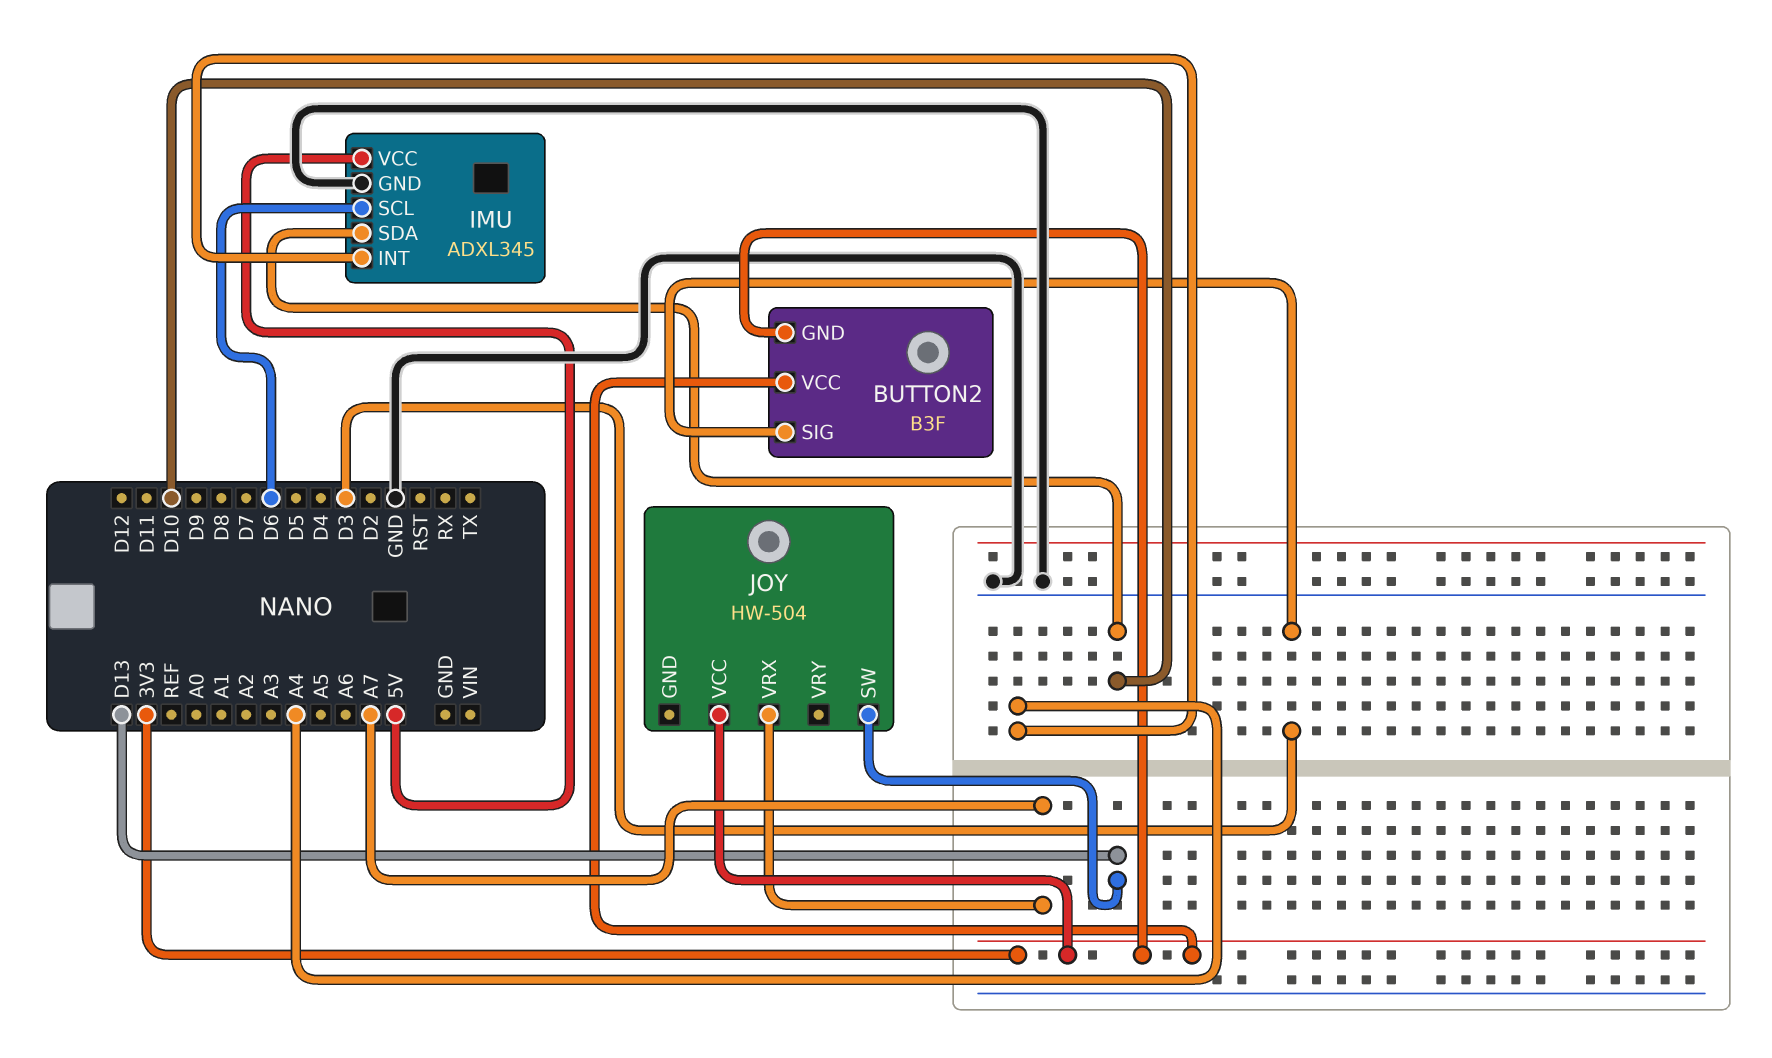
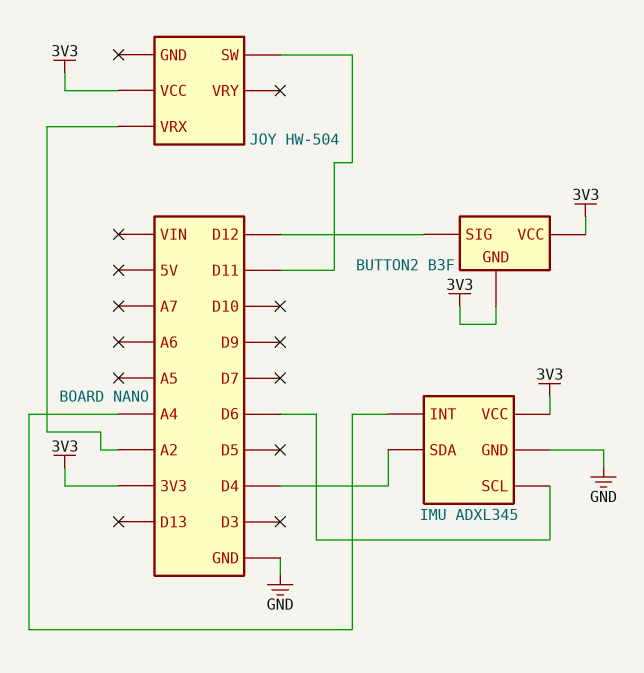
BUTTON2 pin SIG: D3 -> D12
IMU pin SDA: D10 -> D4
IMU pin VCC: 5V -> 3V3
JOY pin SW: D13 -> D11
JOY pin VRX: A7 -> A2

